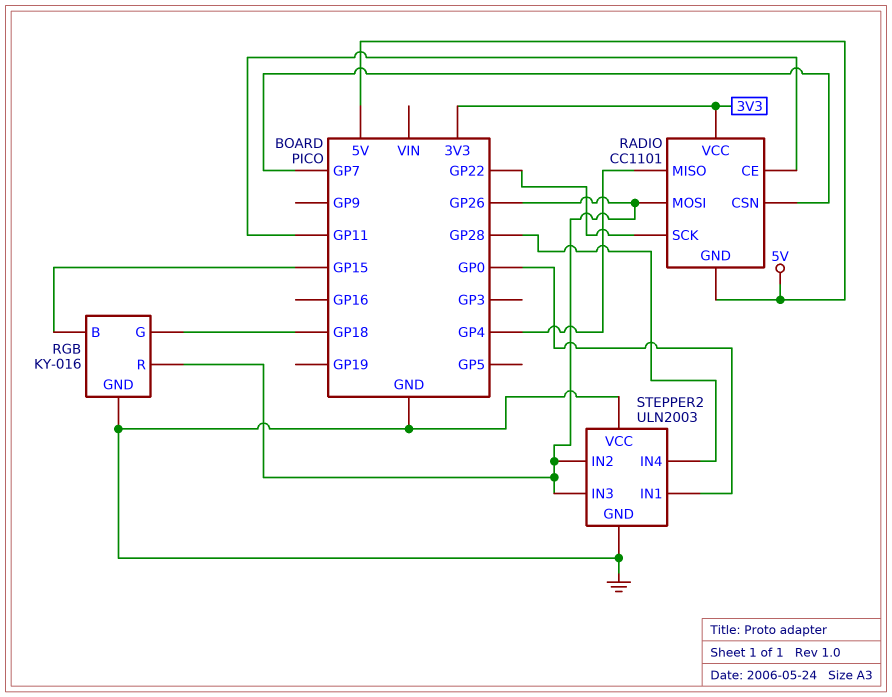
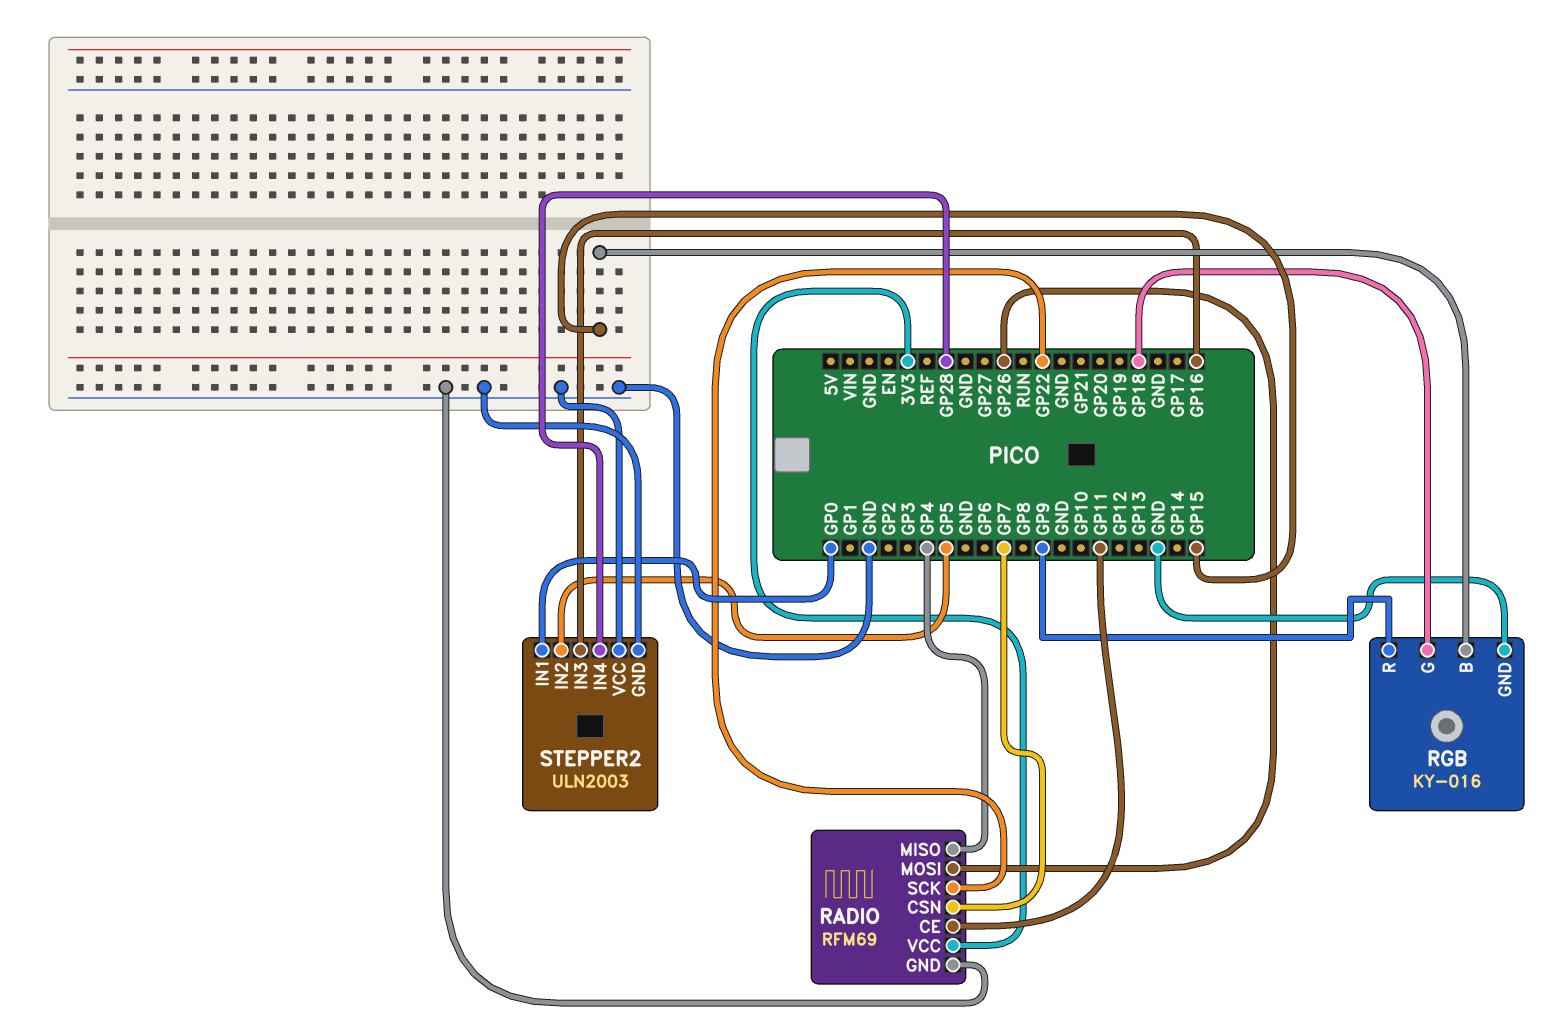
RADIO: CC1101 -> RFM69
RADIO pin GND: 5V -> GND
RGB pin R: GP26 -> GP9
STEPPER2 pin IN2: GP26 -> GP5
STEPPER2 pin IN3: GP26 -> GP16

